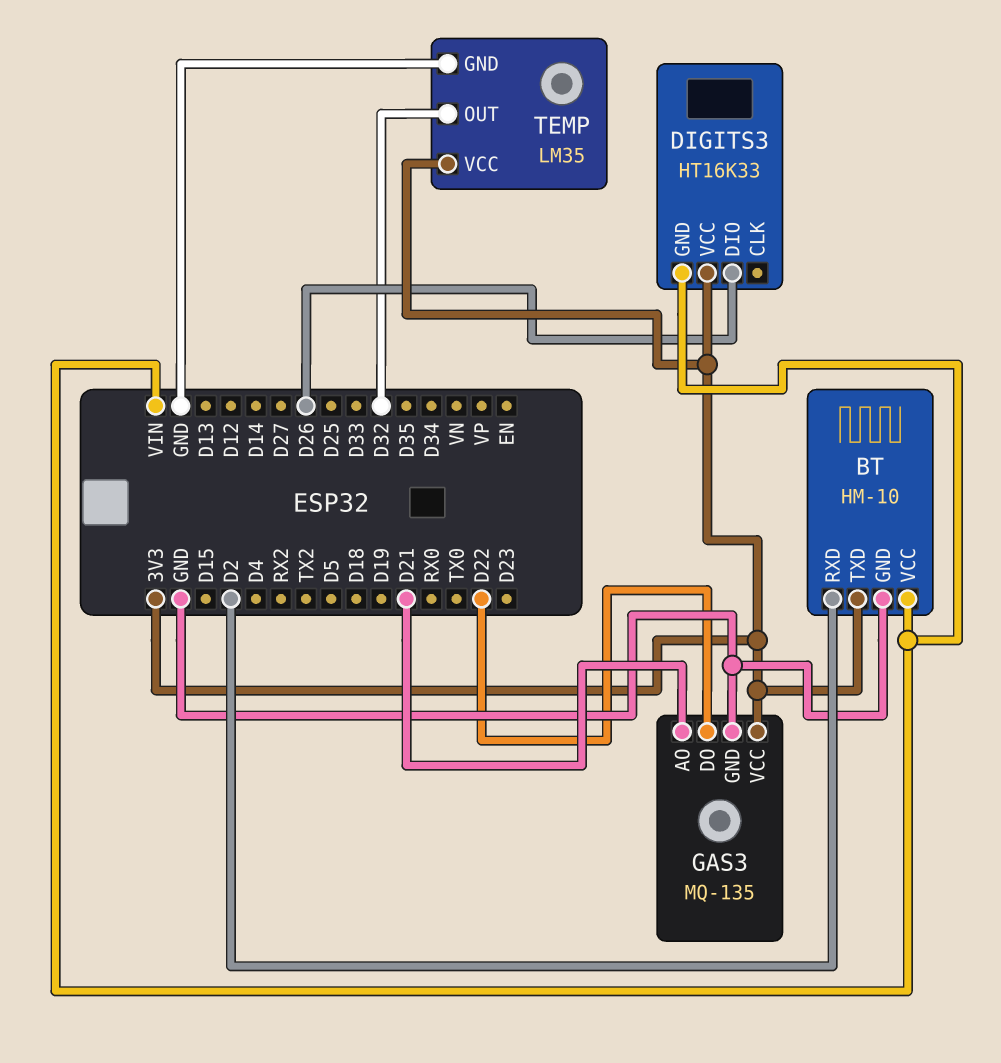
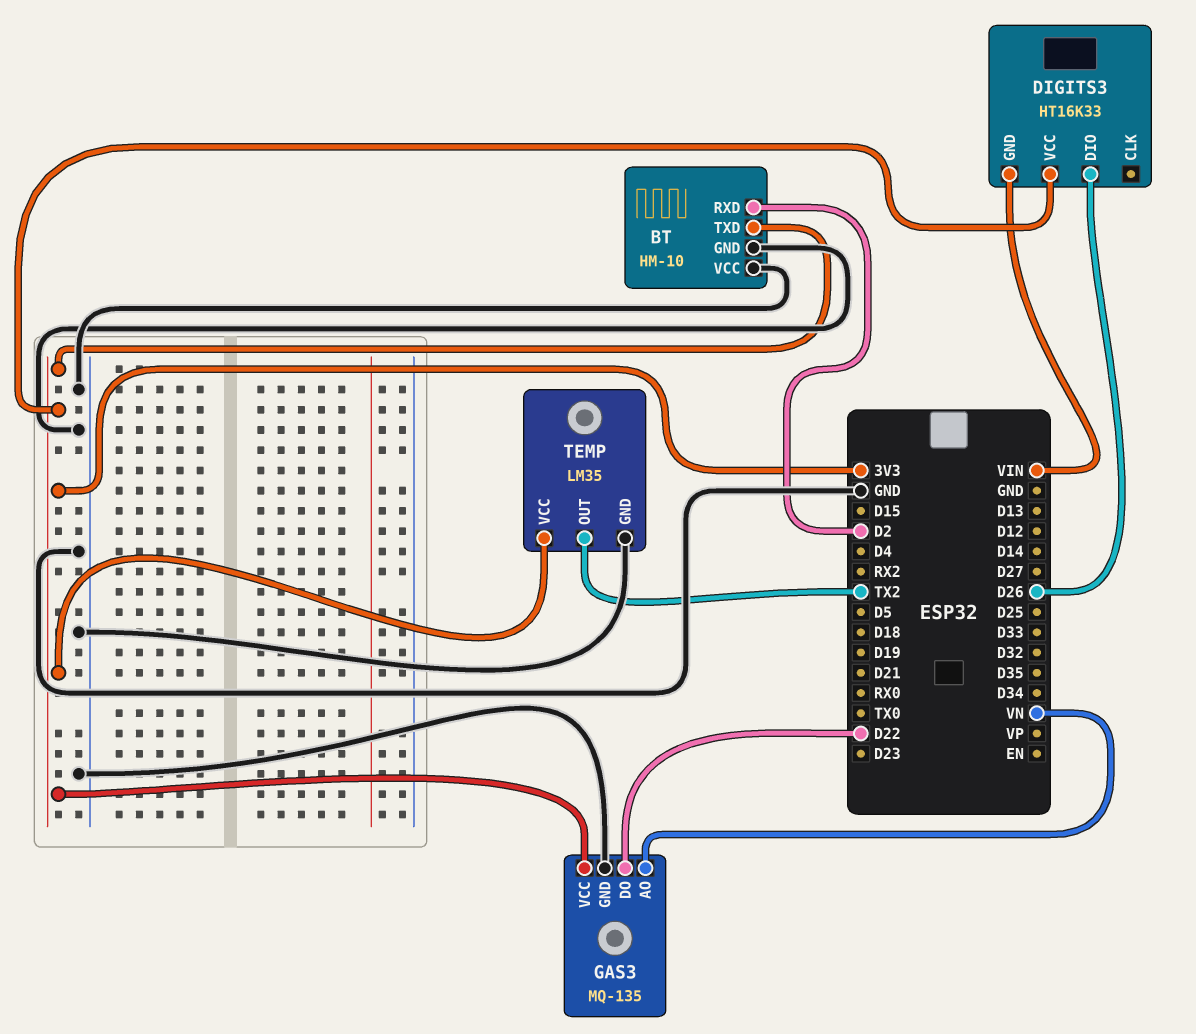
BT pin VCC: VIN -> GND
GAS3 pin AO: D21 -> VN
TEMP pin OUT: D32 -> TX2

